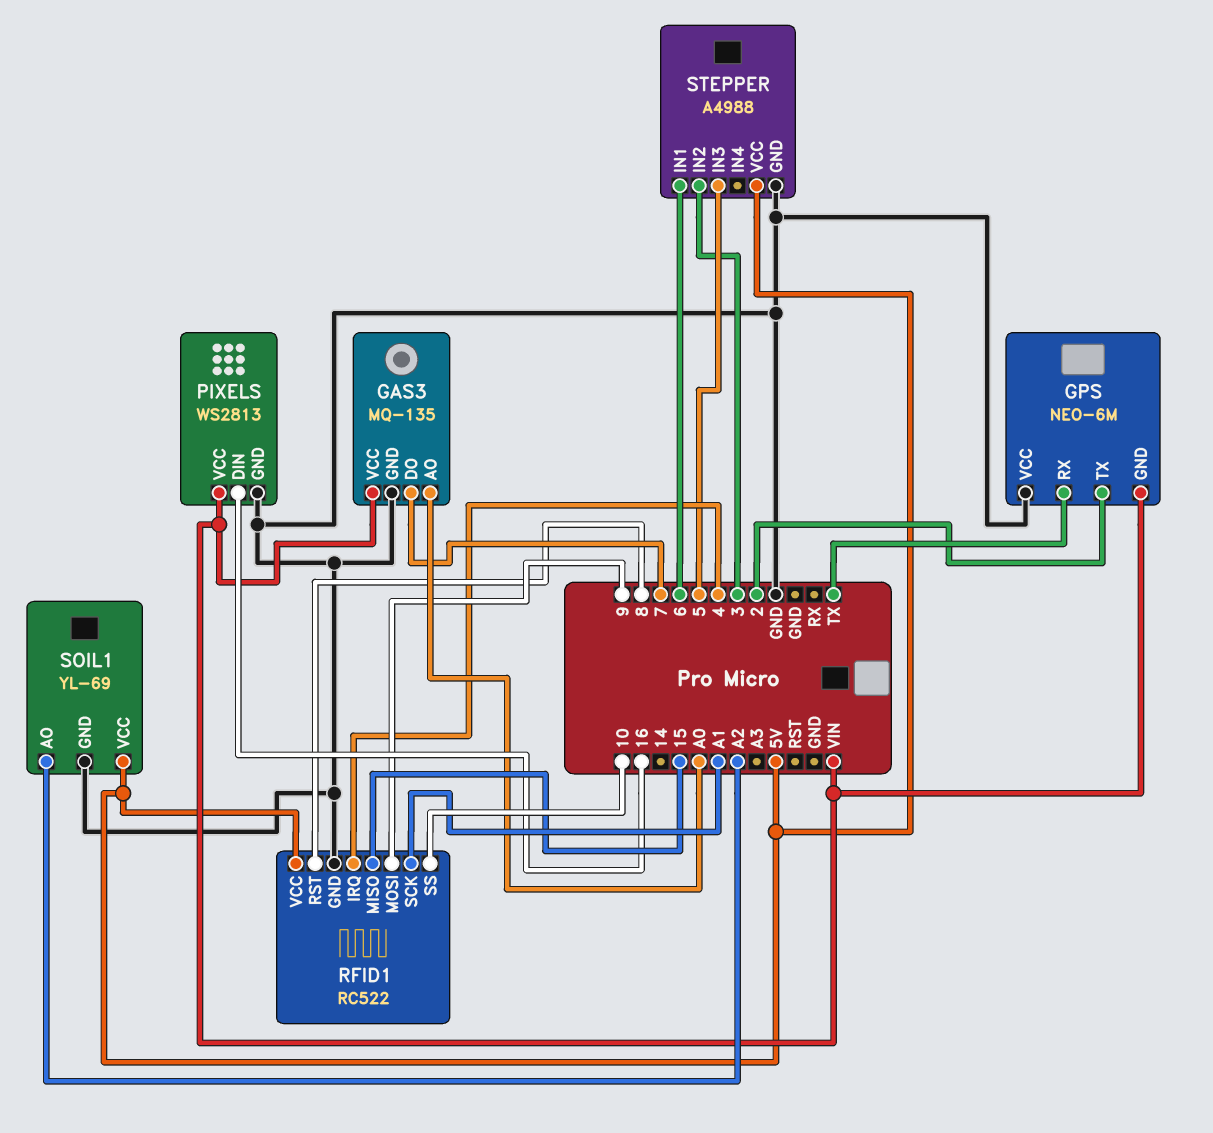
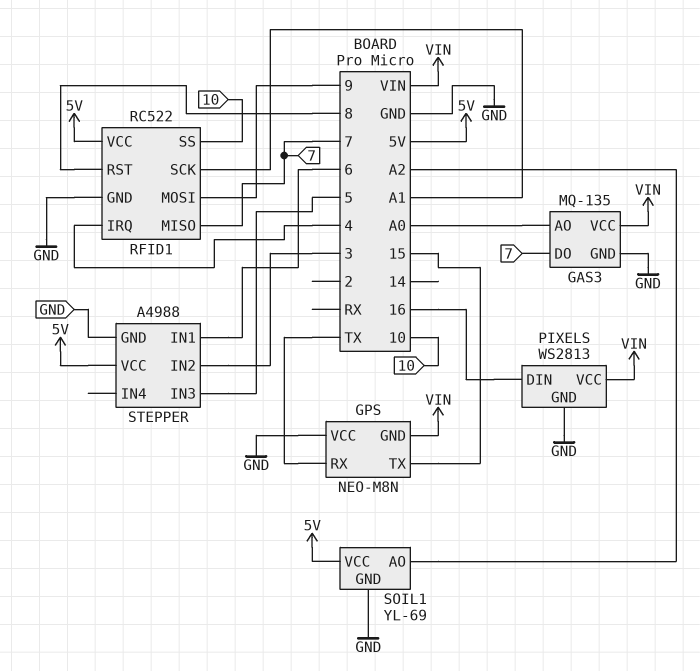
GPS: NEO-6M -> NEO-M8N
GPS pin TX: 2 -> 15
RFID1 pin MISO: 15 -> 7

